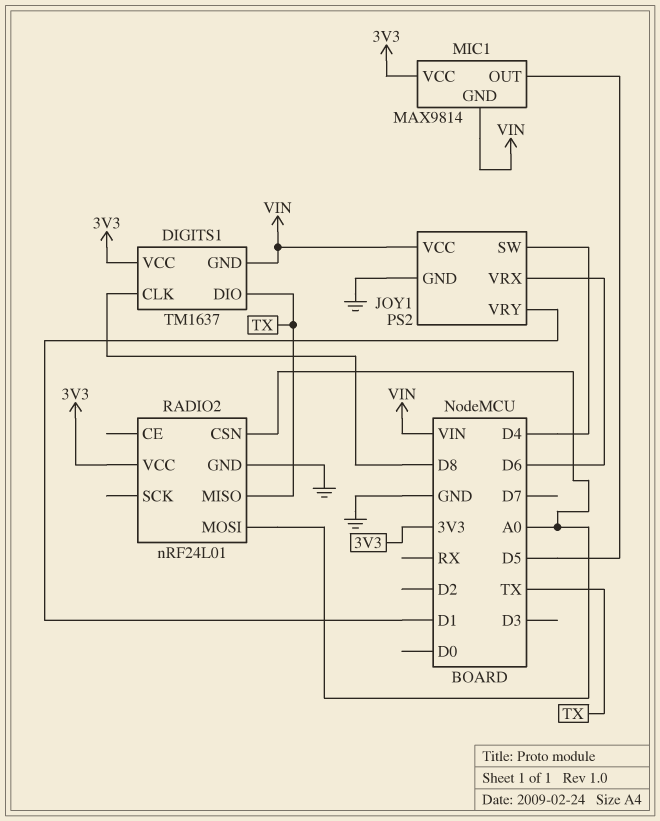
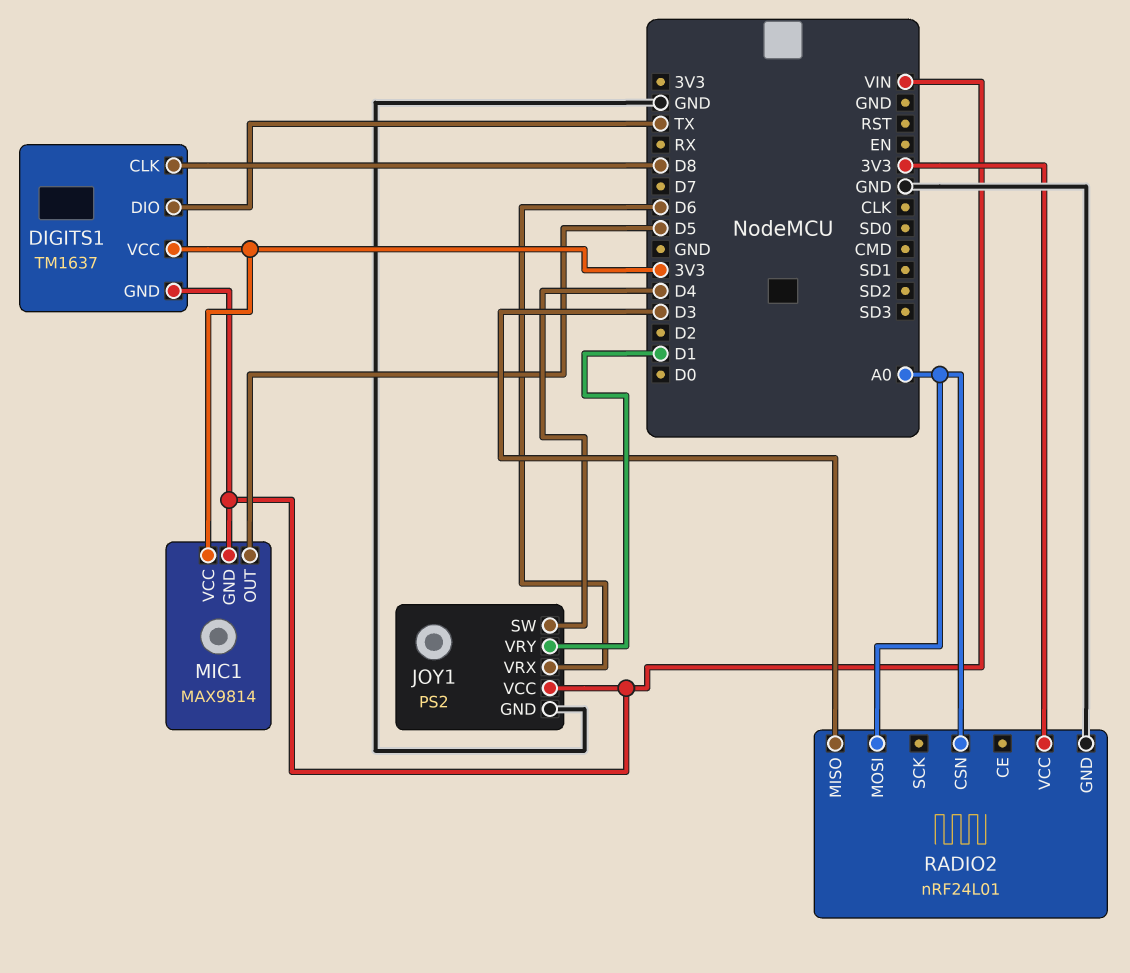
RADIO2 pin MISO: TX -> D3

